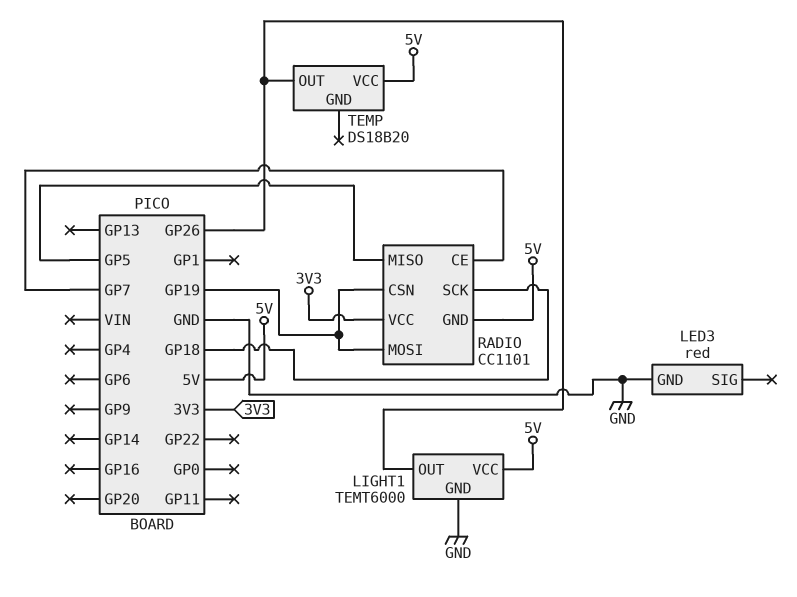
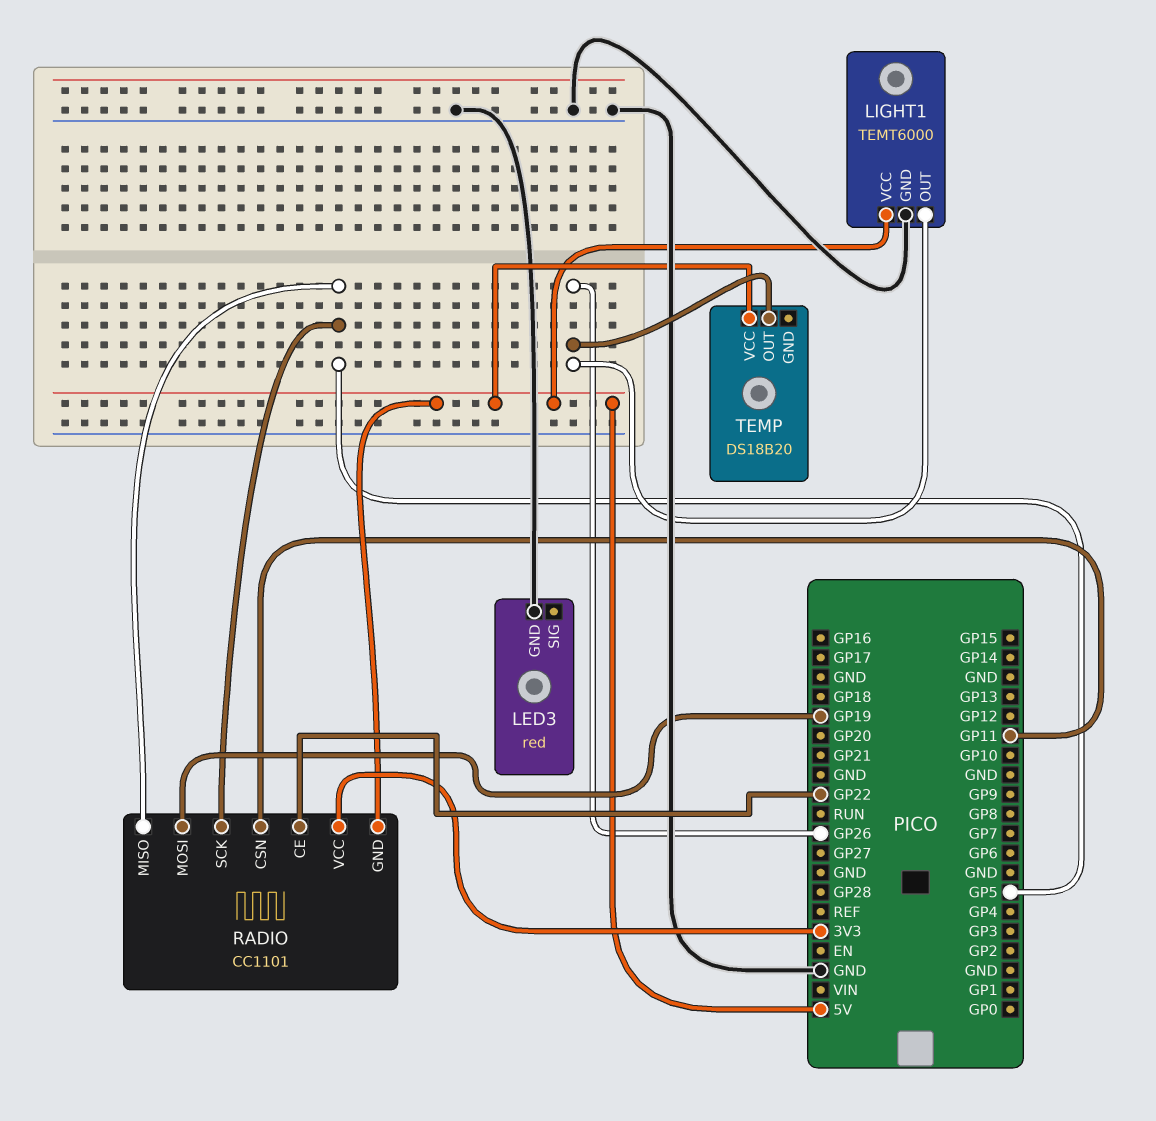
RADIO pin CE: GP7 -> GP22
RADIO pin CSN: GP19 -> GP11
RADIO pin SCK: GP18 -> GP5

